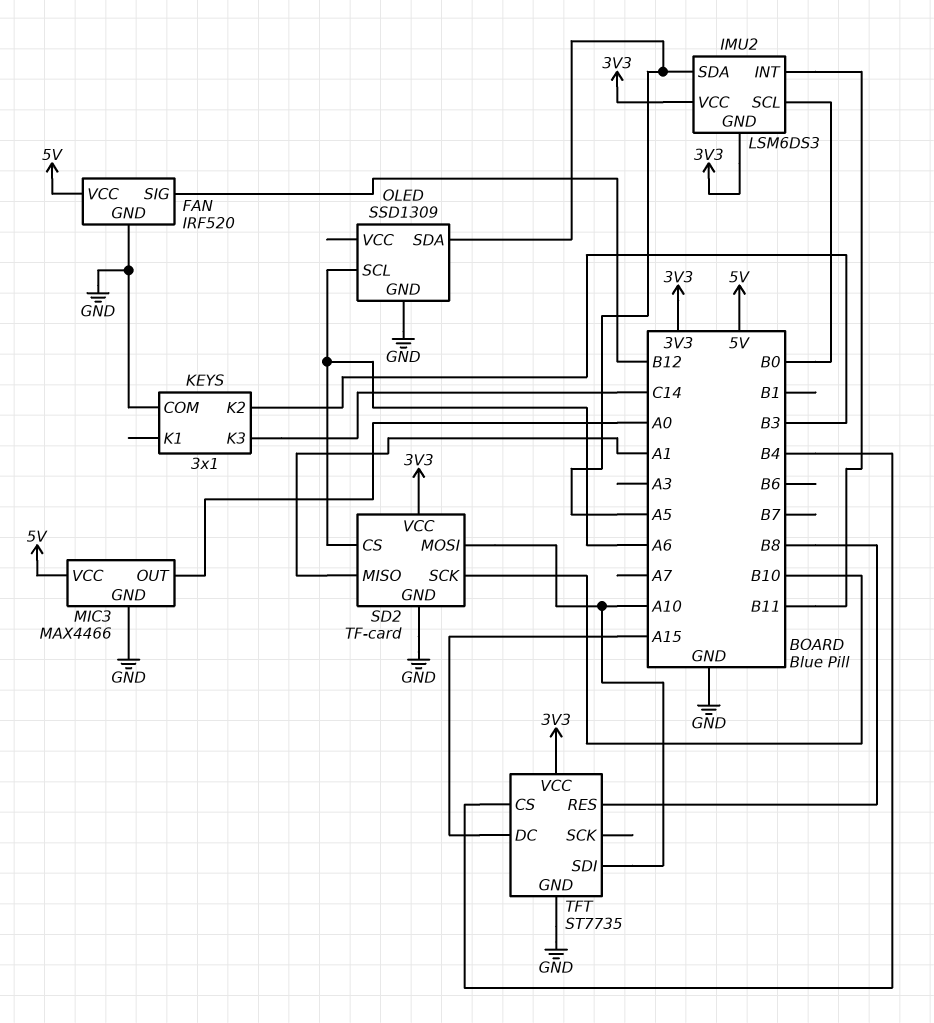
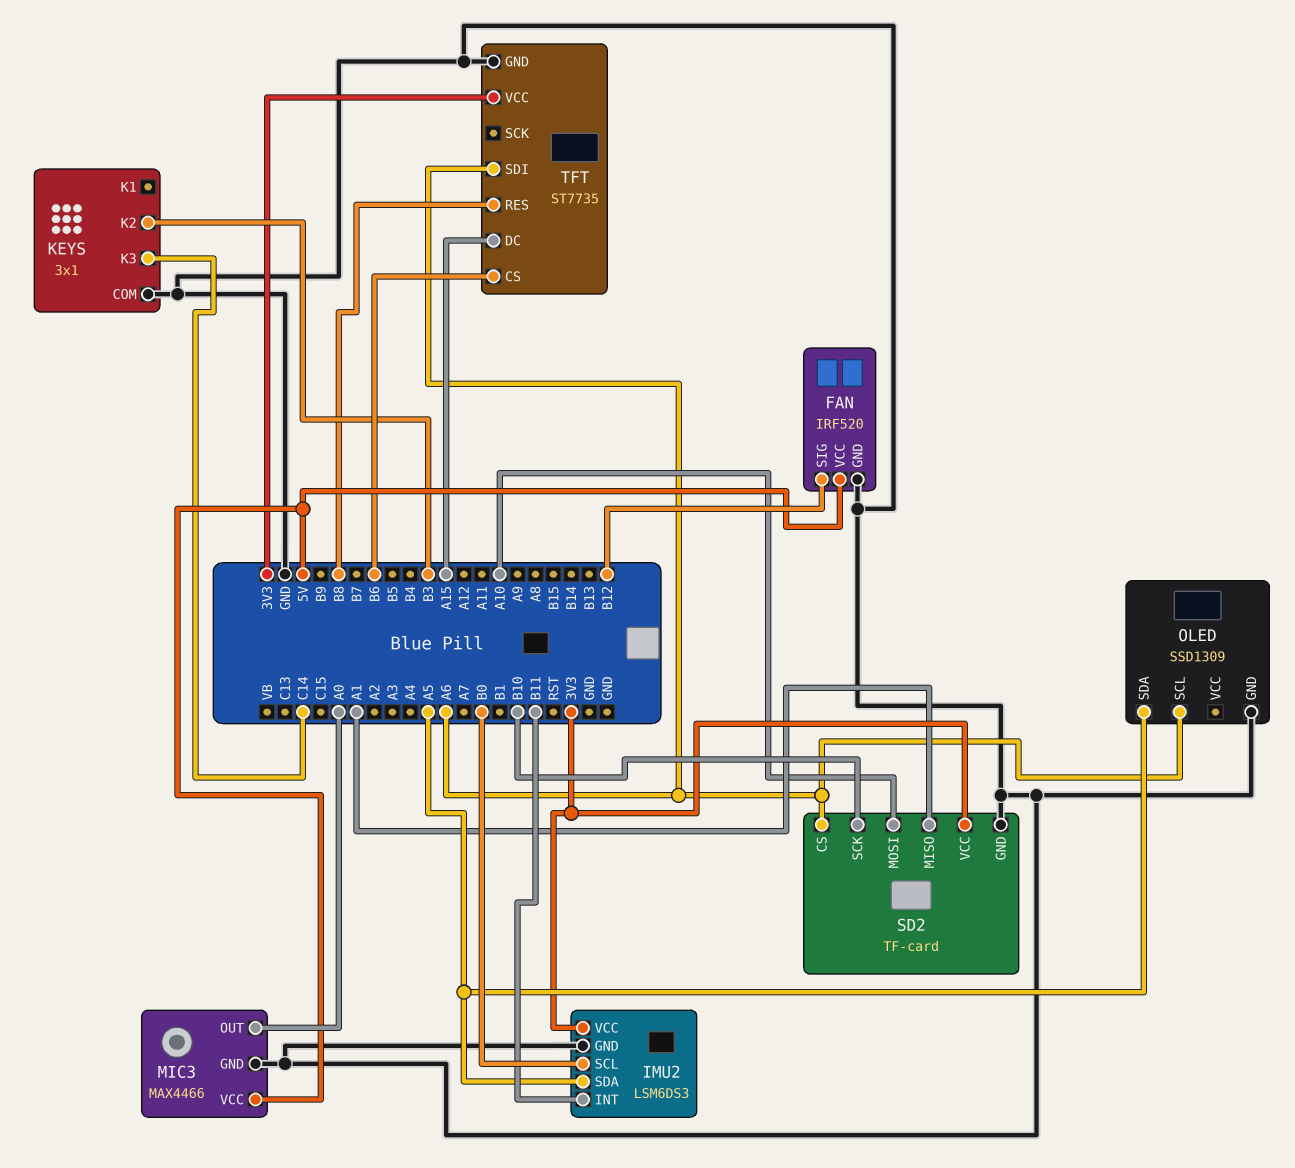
IMU2 pin GND: 3V3 -> GND
TFT pin CS: B4 -> B6
TFT pin SDI: A10 -> A6

